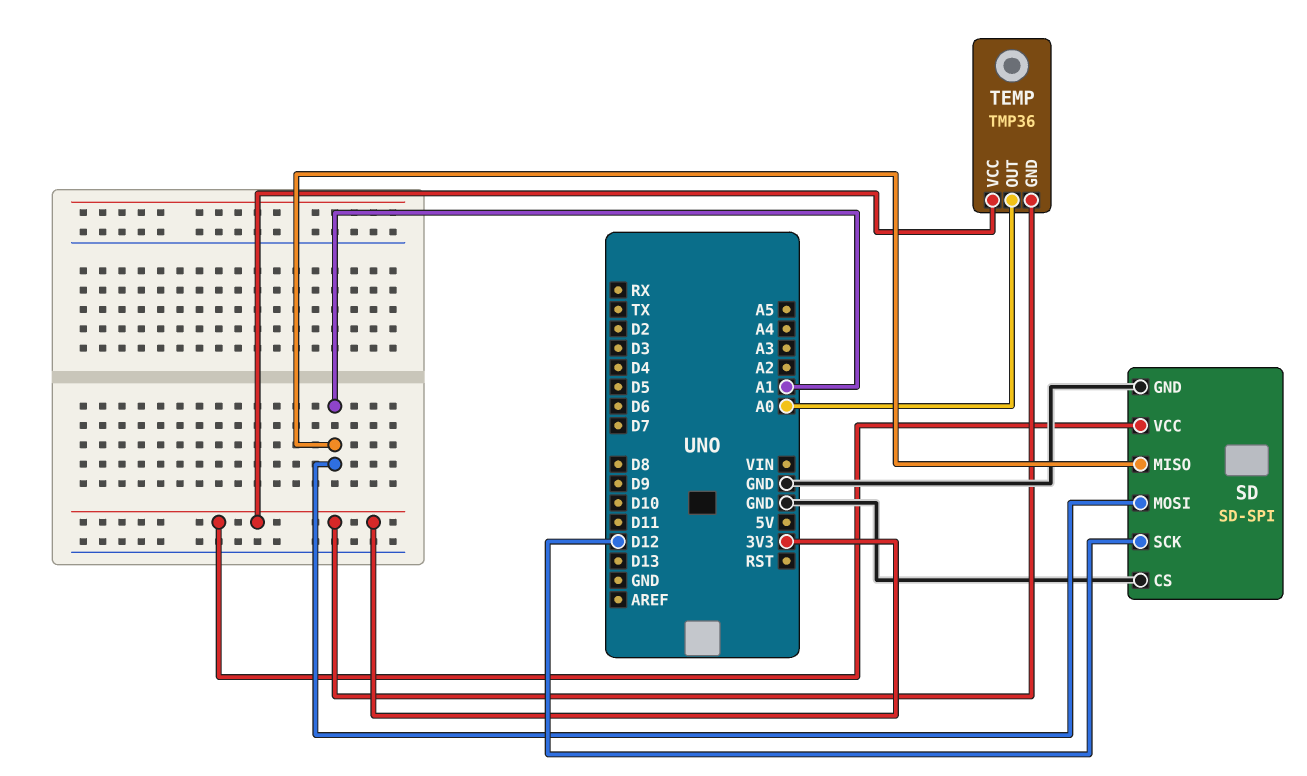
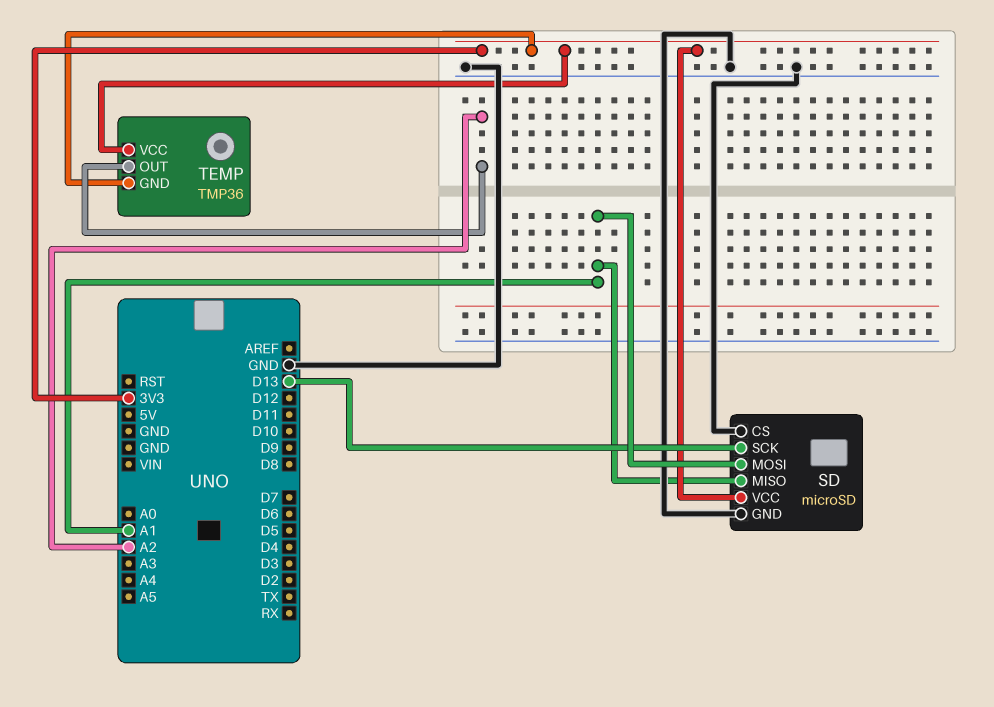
SD: SD-SPI -> microSD
SD pin SCK: D12 -> D13
TEMP pin OUT: A0 -> A2

